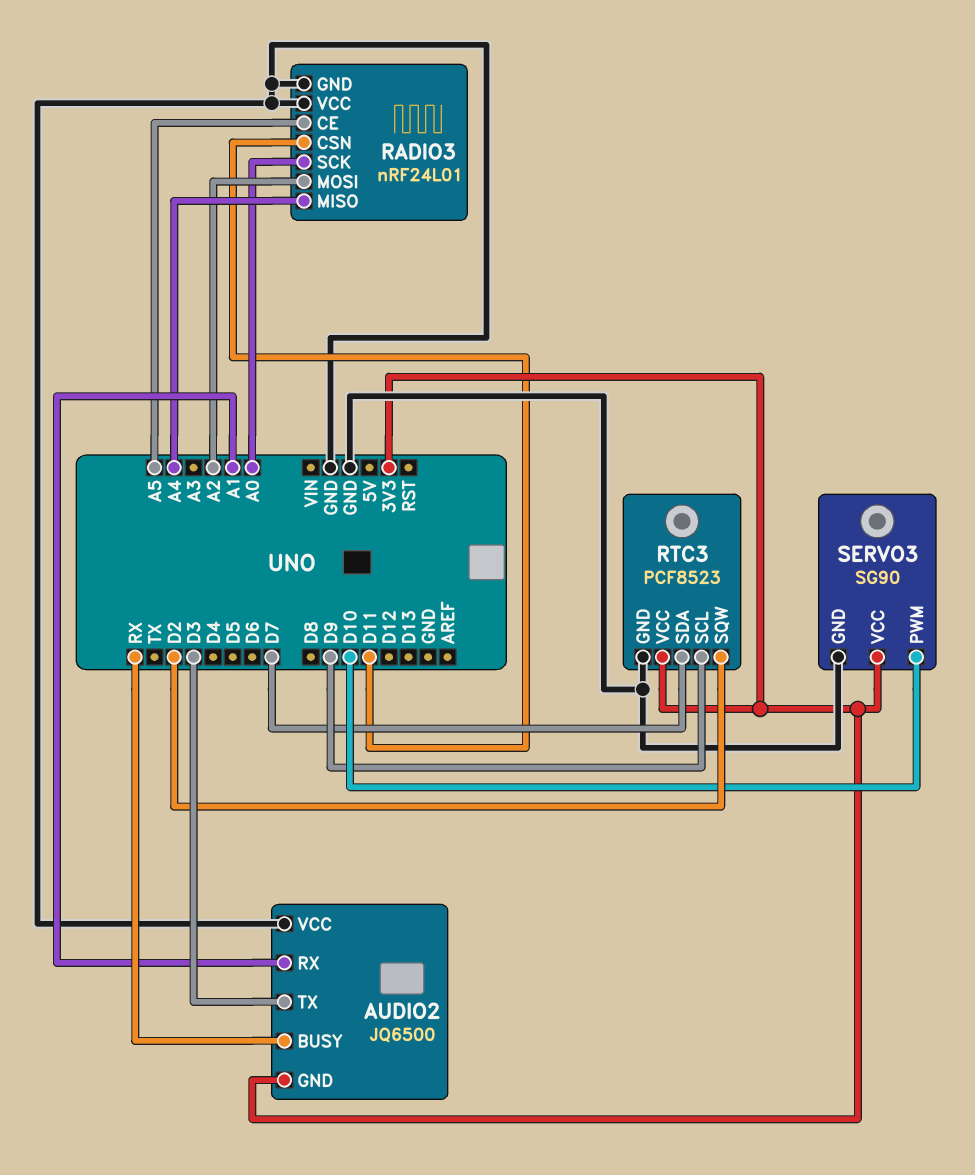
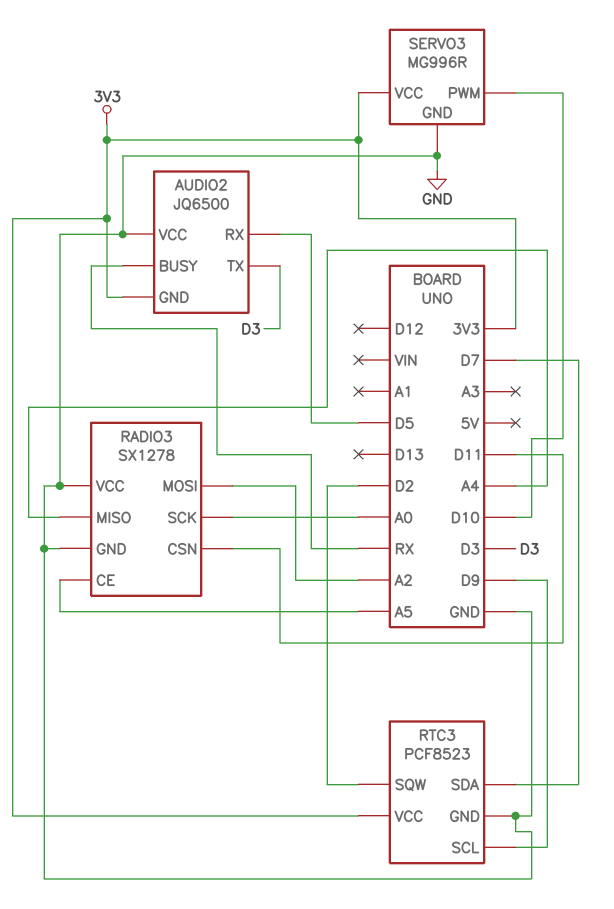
AUDIO2 pin RX: A1 -> D5
RADIO3: nRF24L01 -> SX1278
SERVO3: SG90 -> MG996R

